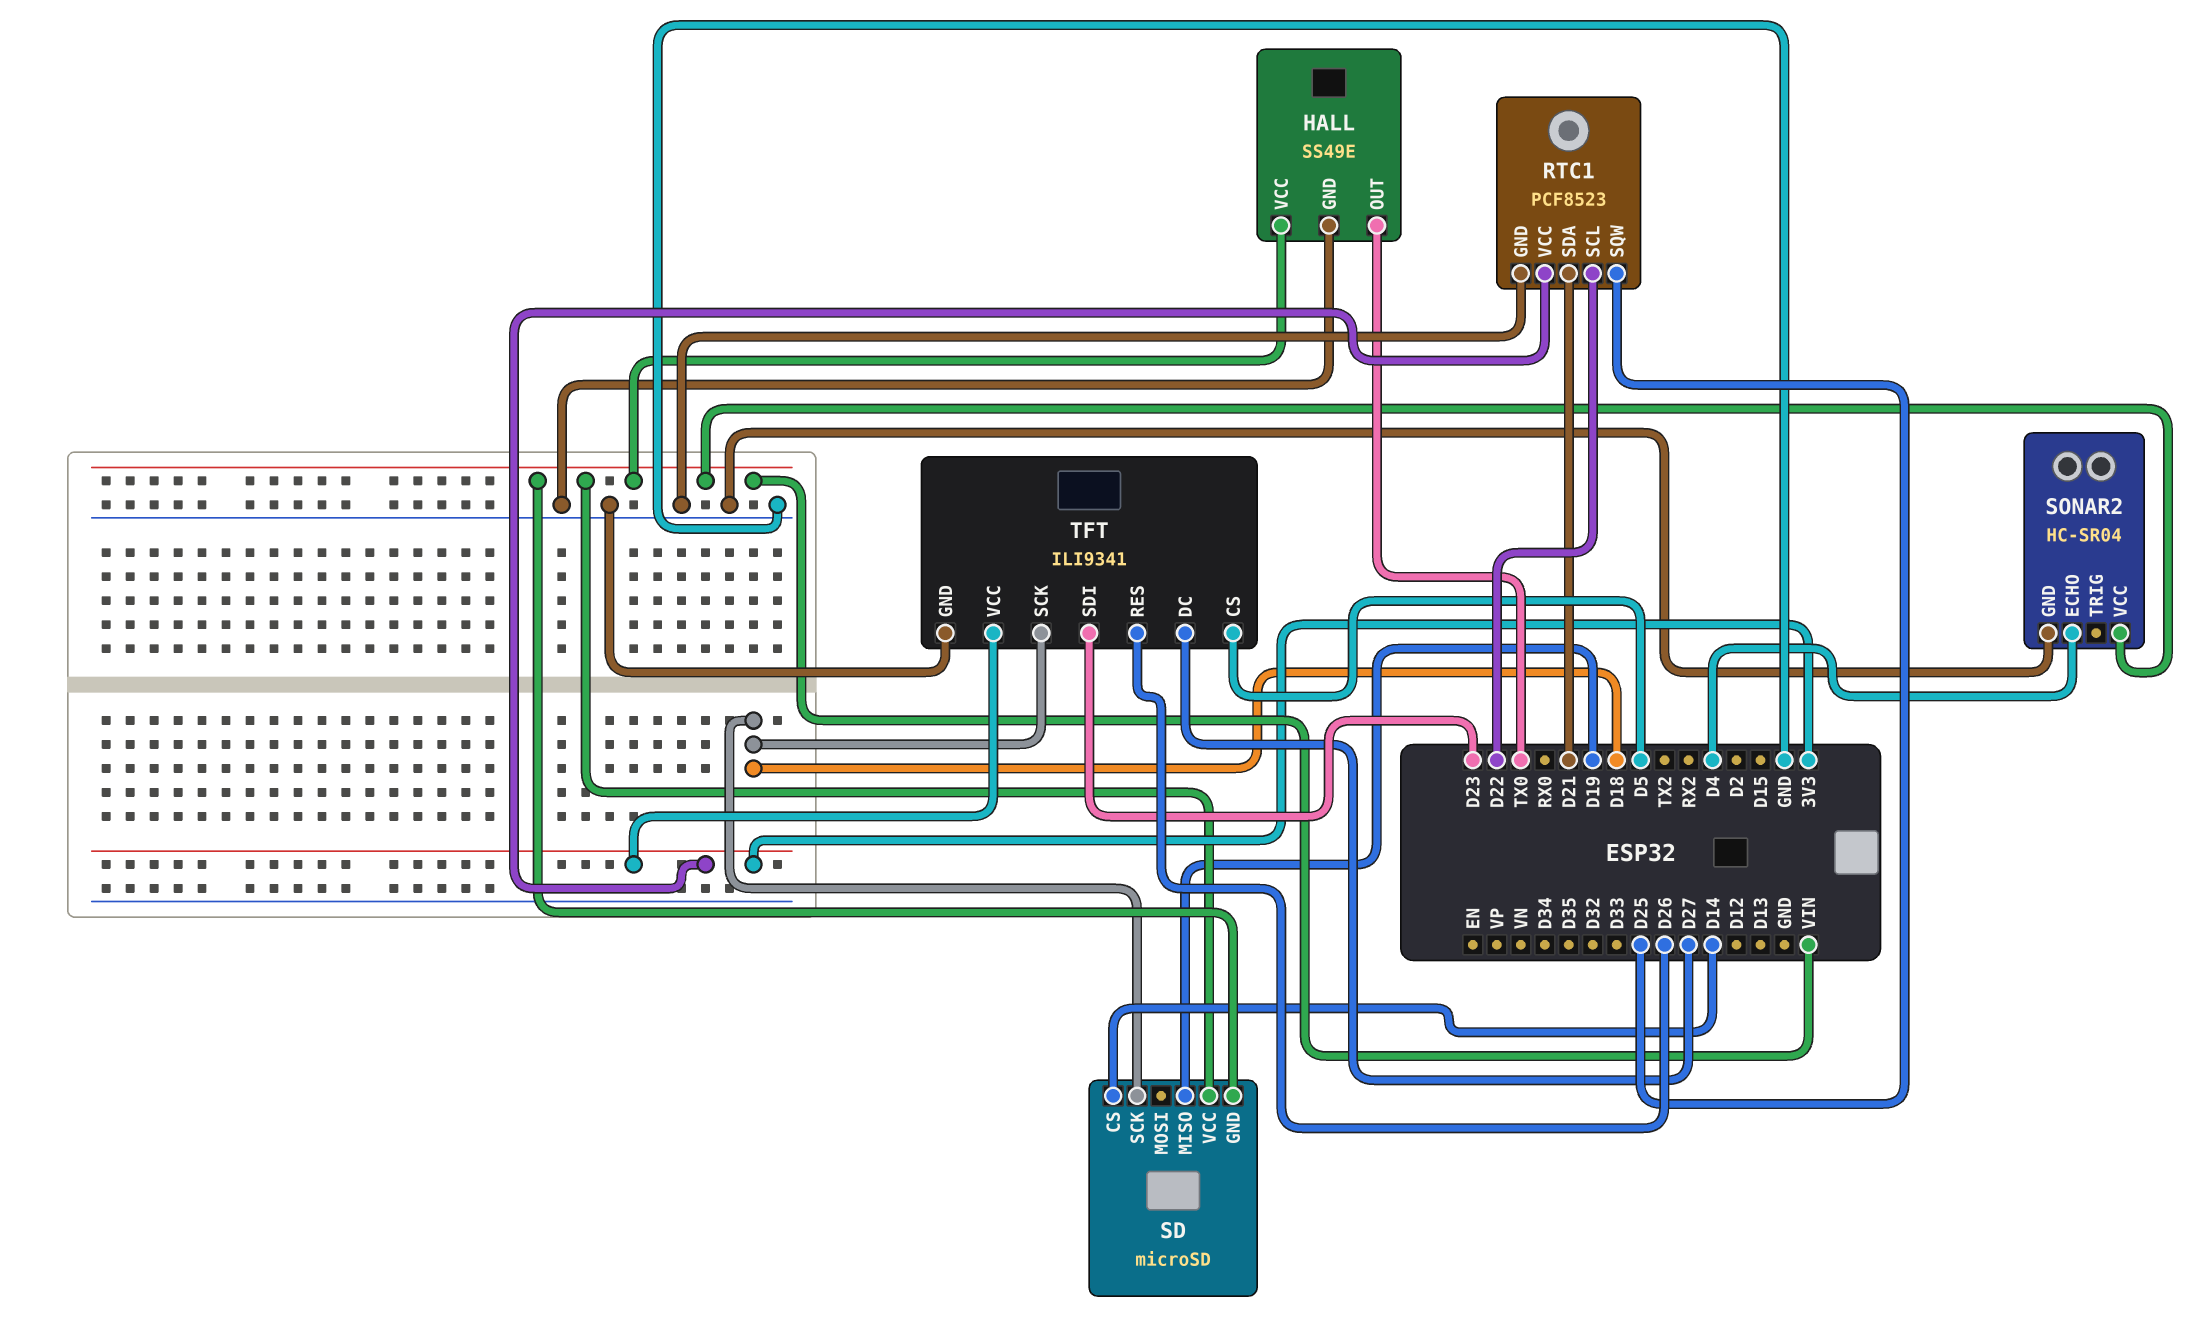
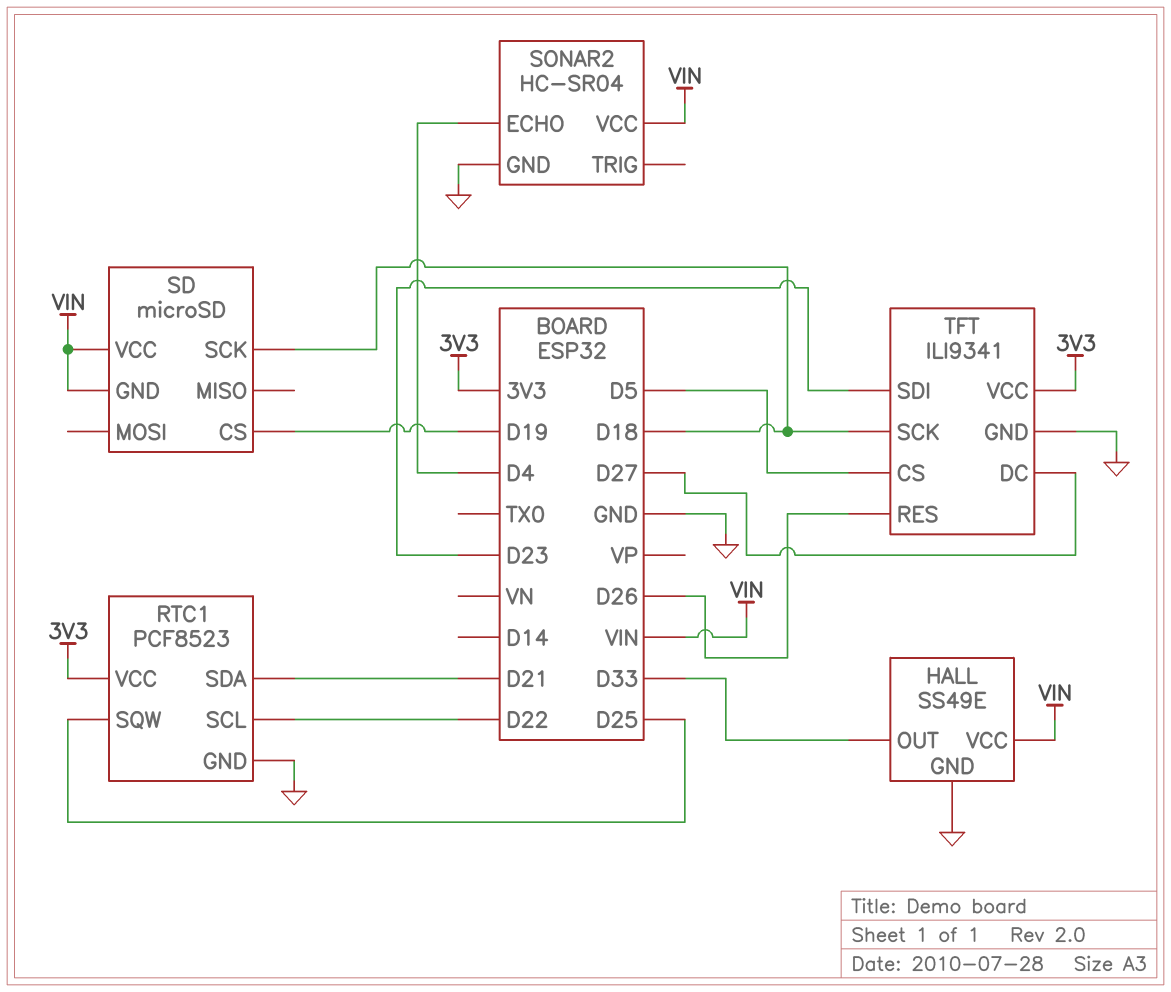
HALL pin OUT: TX0 -> D33
SD pin CS: D14 -> D19
SD pin MISO: D19 -> none

